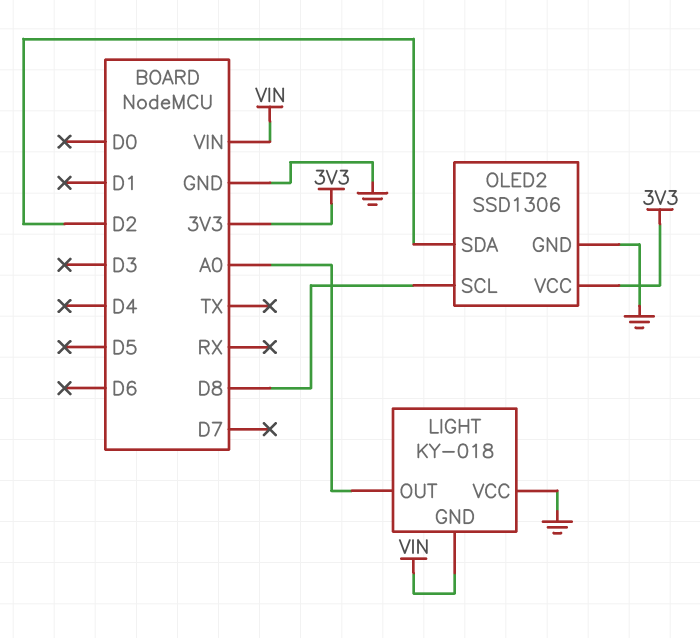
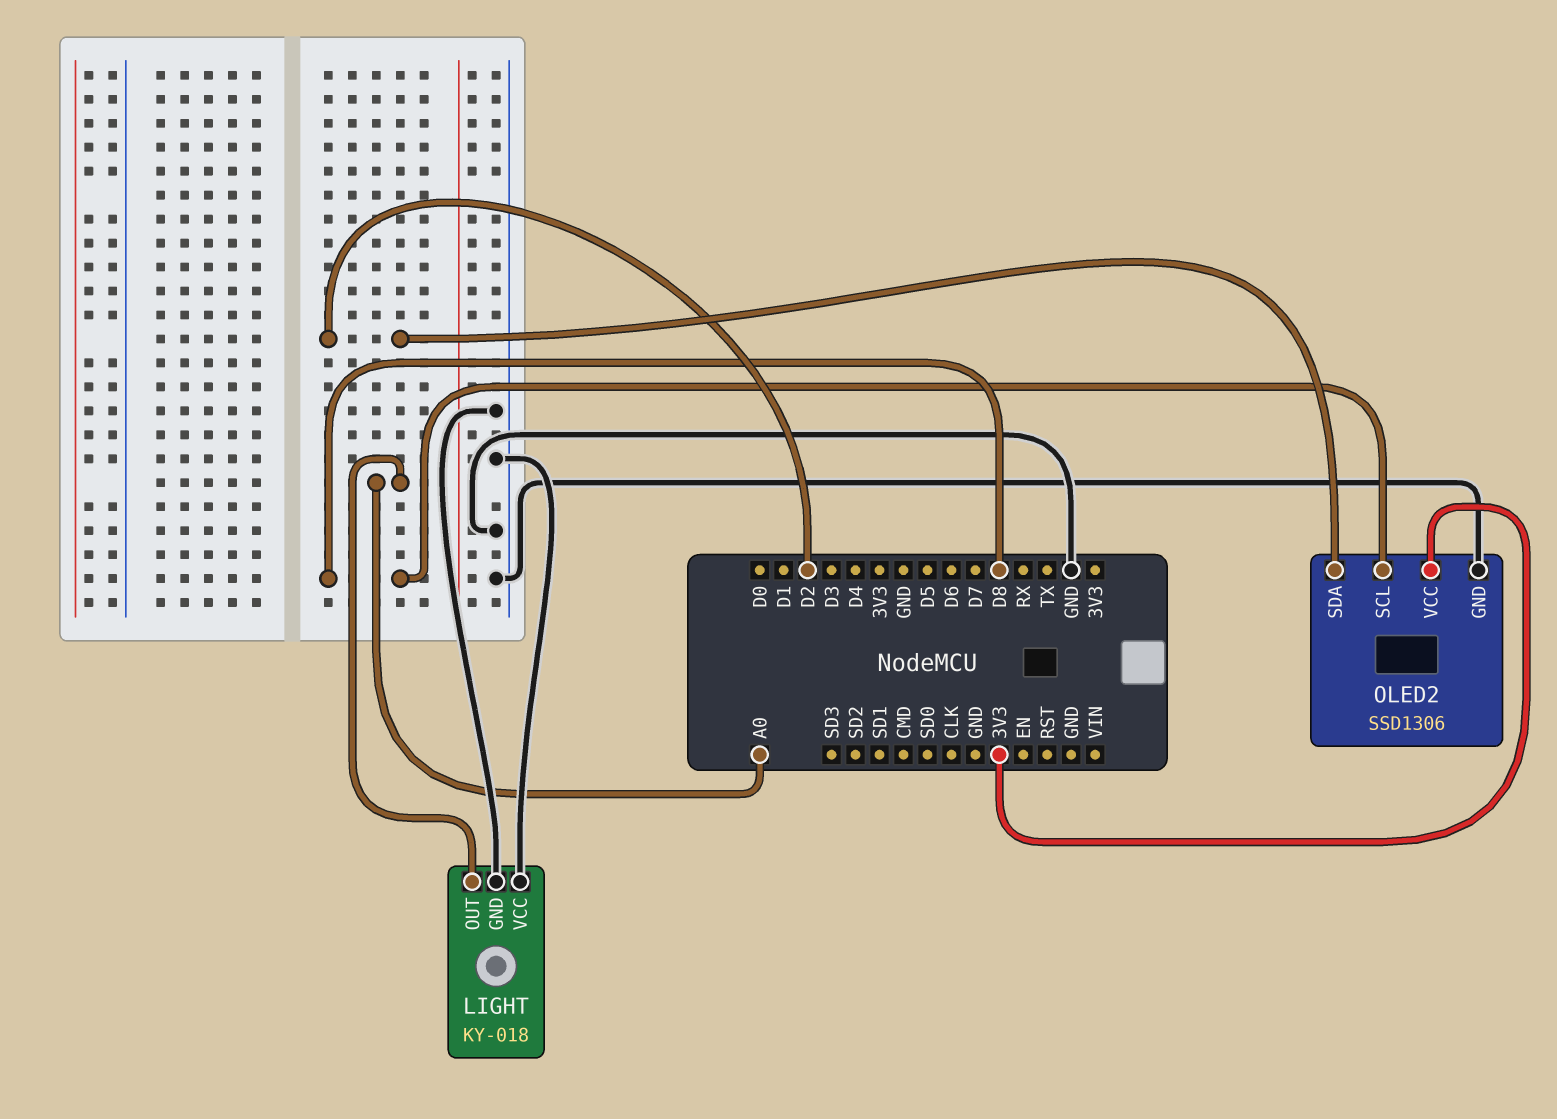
LIGHT pin GND: VIN -> GND

